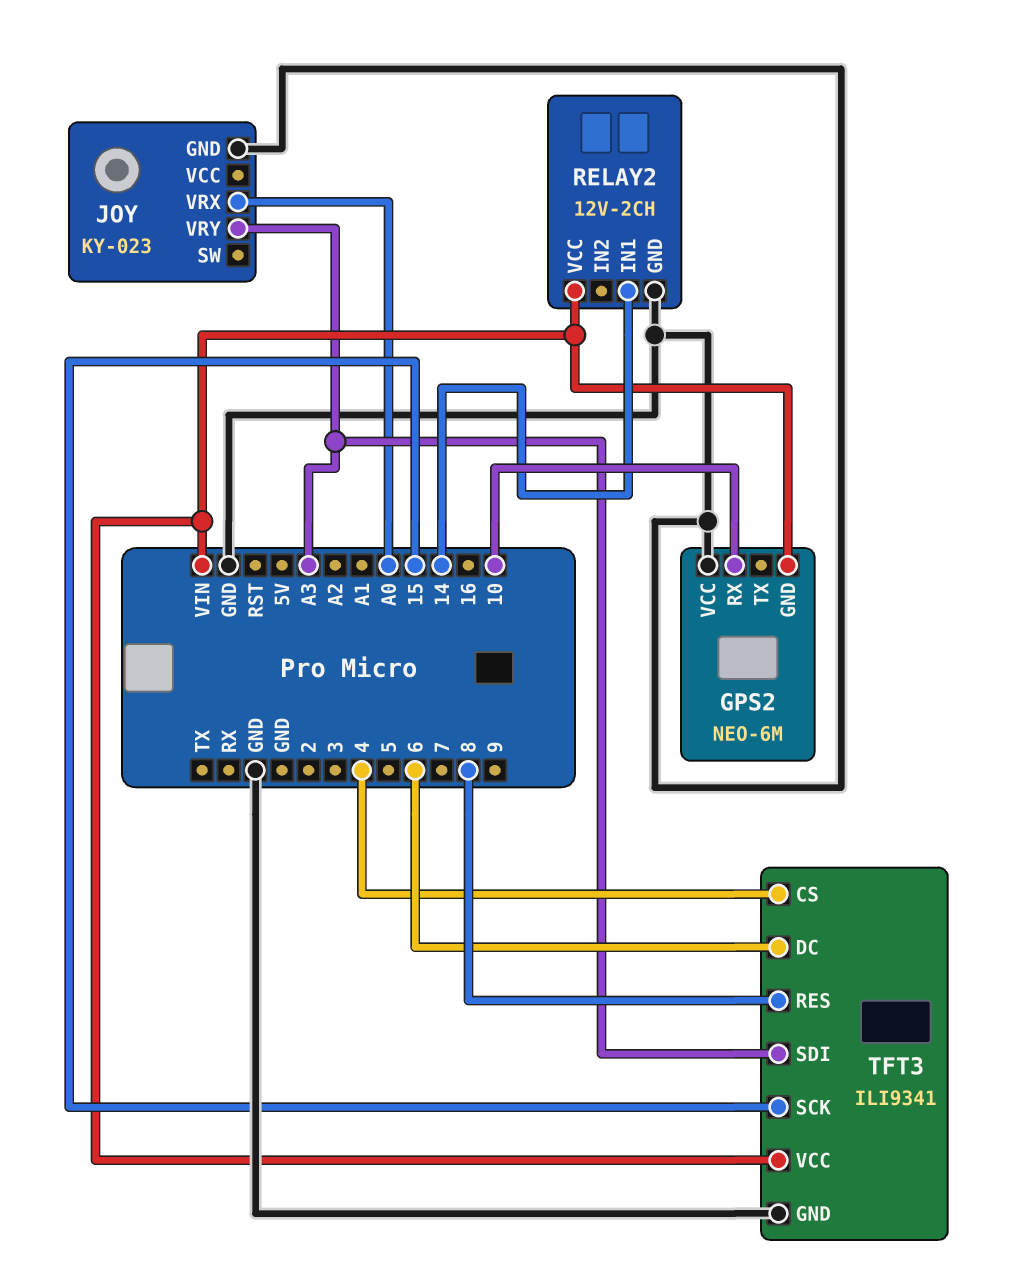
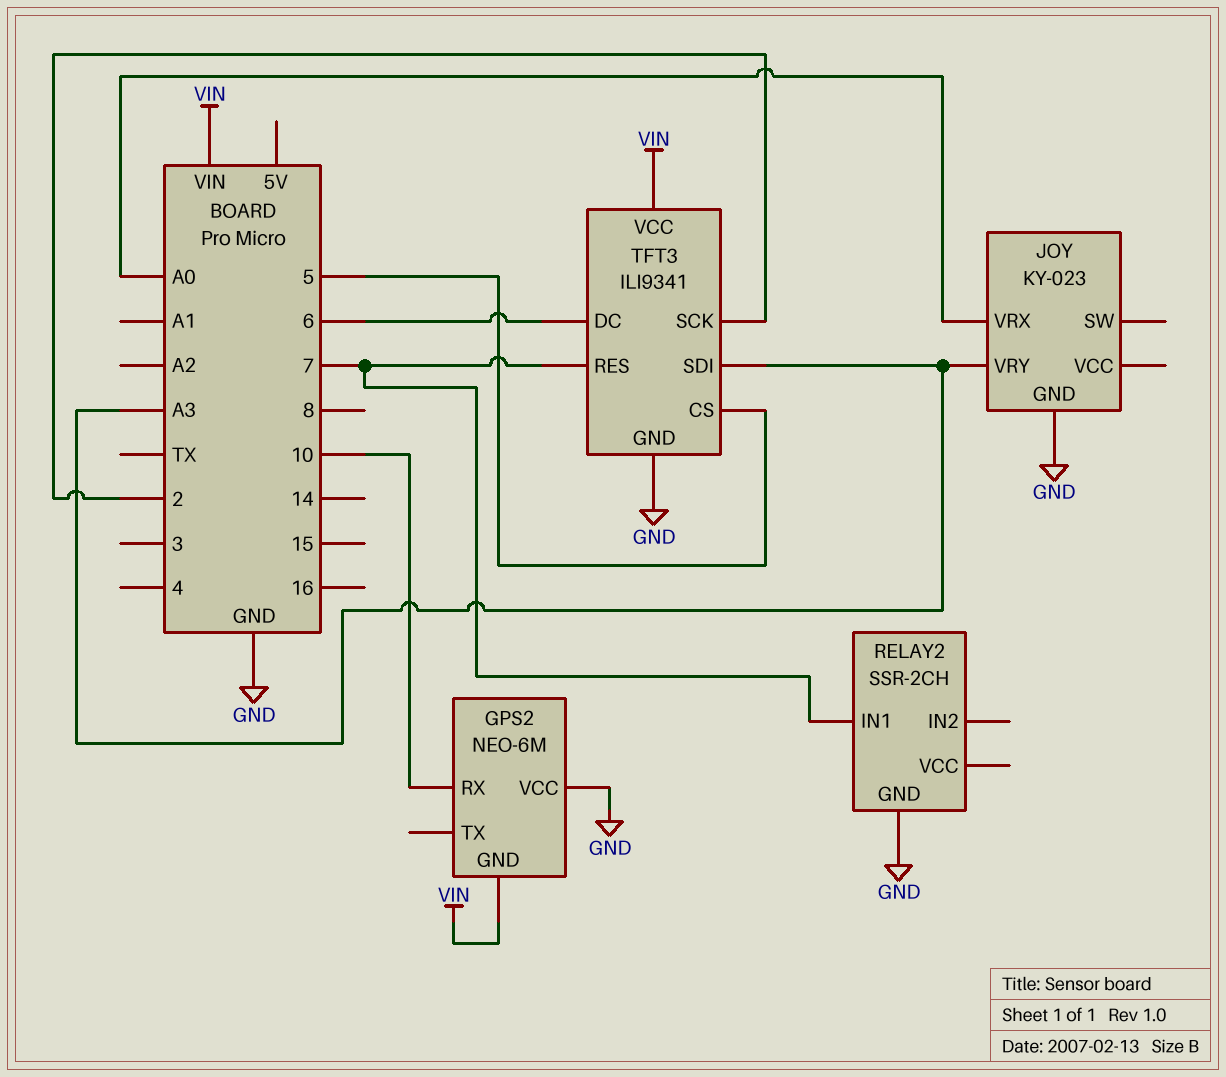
RELAY2: 12V-2CH -> SSR-2CH
RELAY2 pin IN1: 14 -> 7
RELAY2 pin VCC: VIN -> none
TFT3 pin CS: 4 -> 5
TFT3 pin RES: 8 -> 7
TFT3 pin SCK: 15 -> 2

